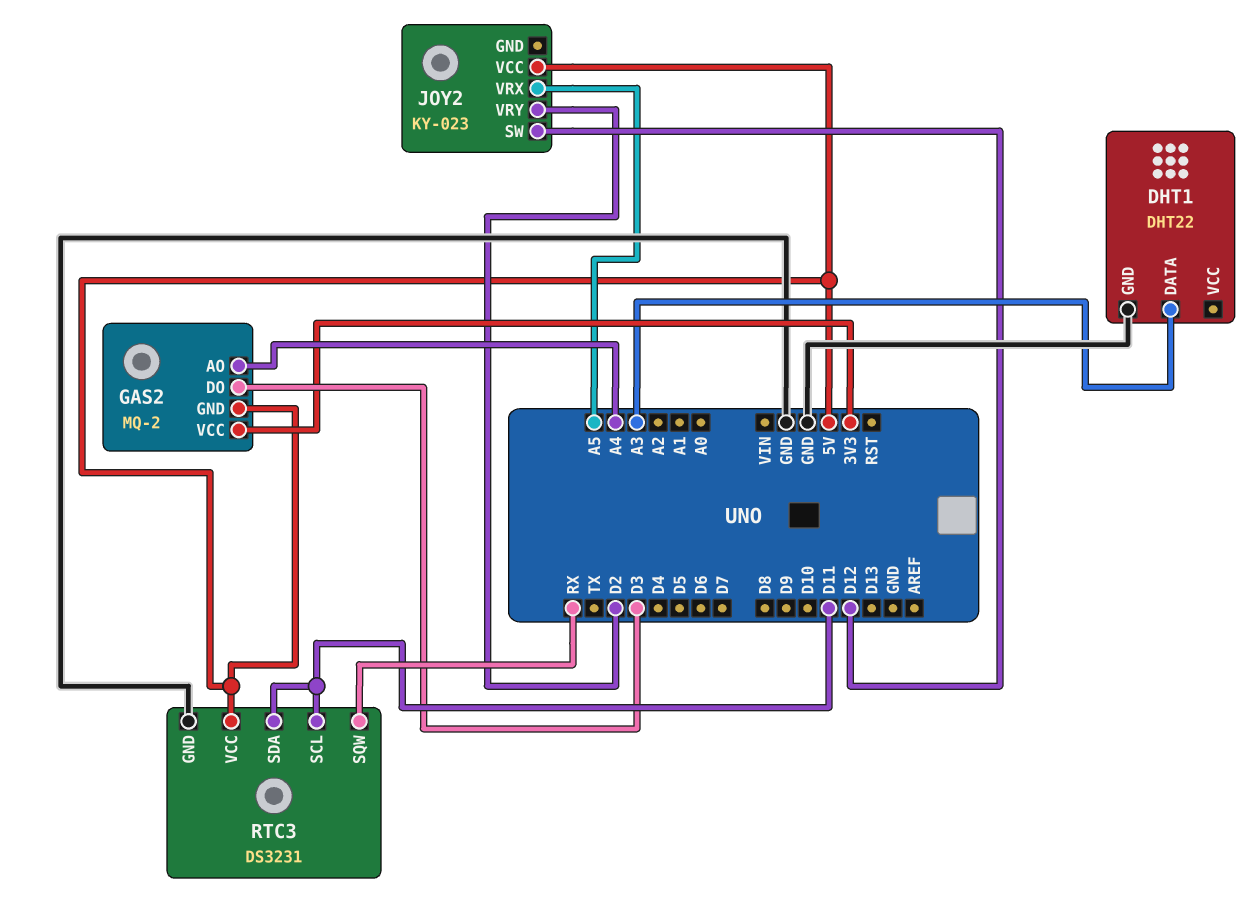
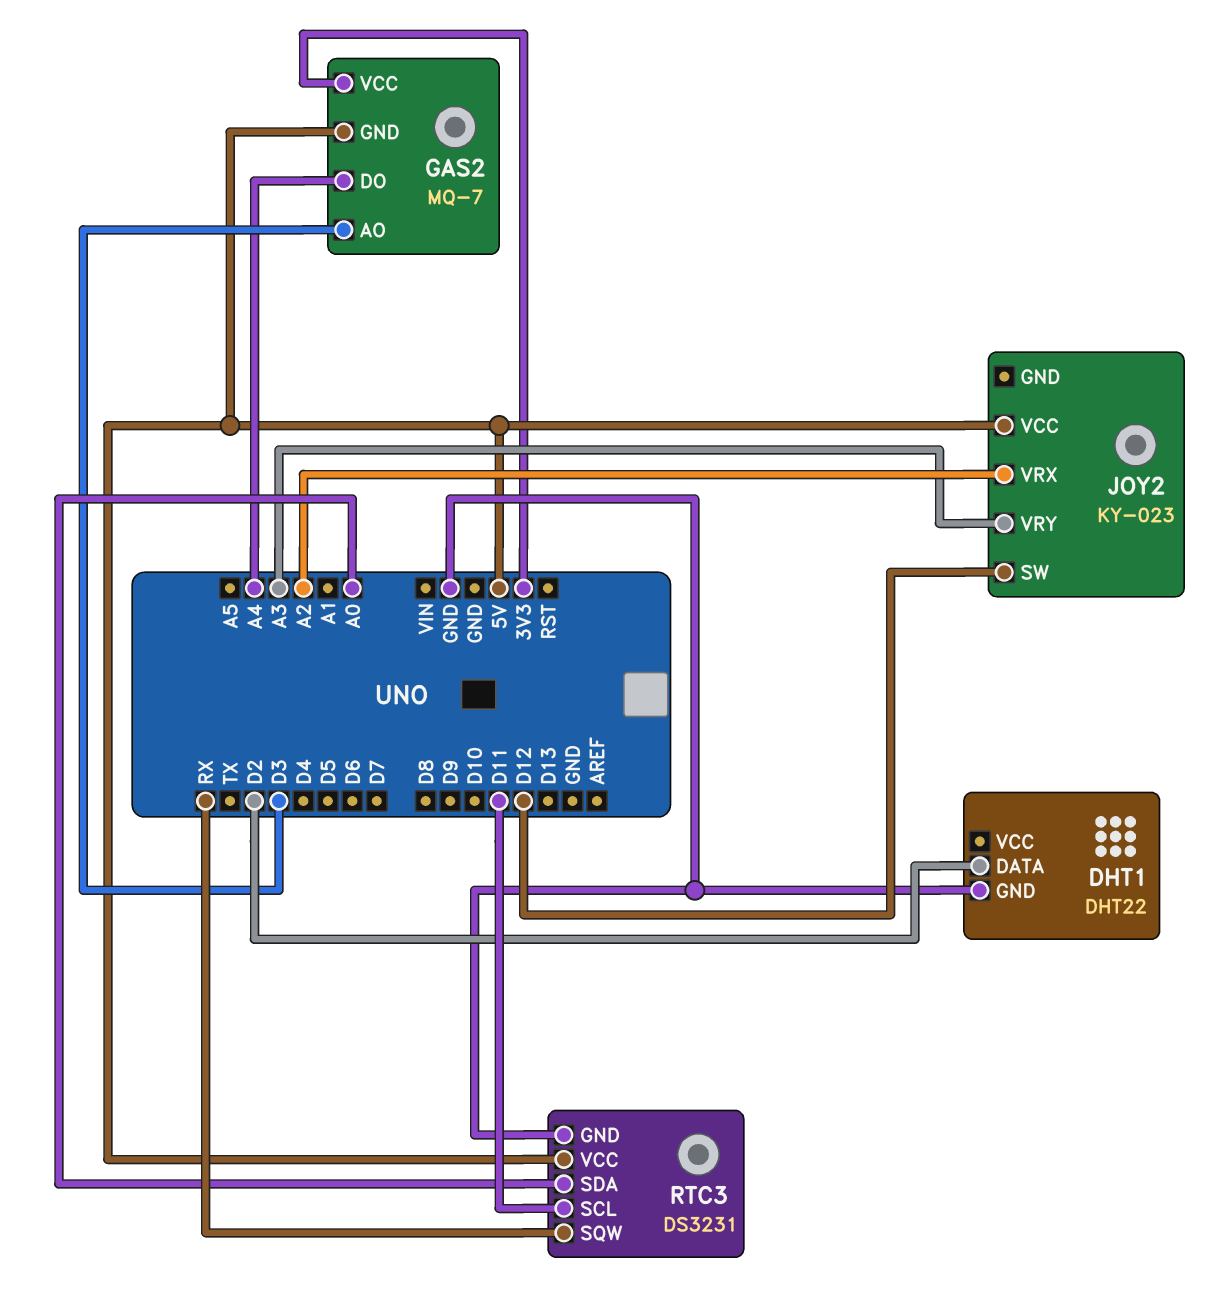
DHT1 pin DATA: A3 -> D2
GAS2: MQ-2 -> MQ-7
GAS2 pin AO: A4 -> D3
GAS2 pin DO: D3 -> A4
JOY2 pin VRX: A5 -> A2
JOY2 pin VRY: D2 -> A3
RTC3 pin SDA: D11 -> A0

